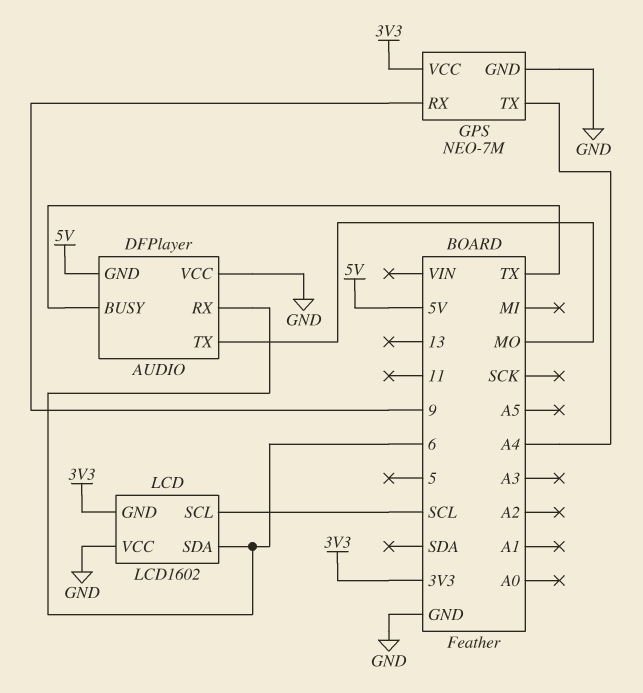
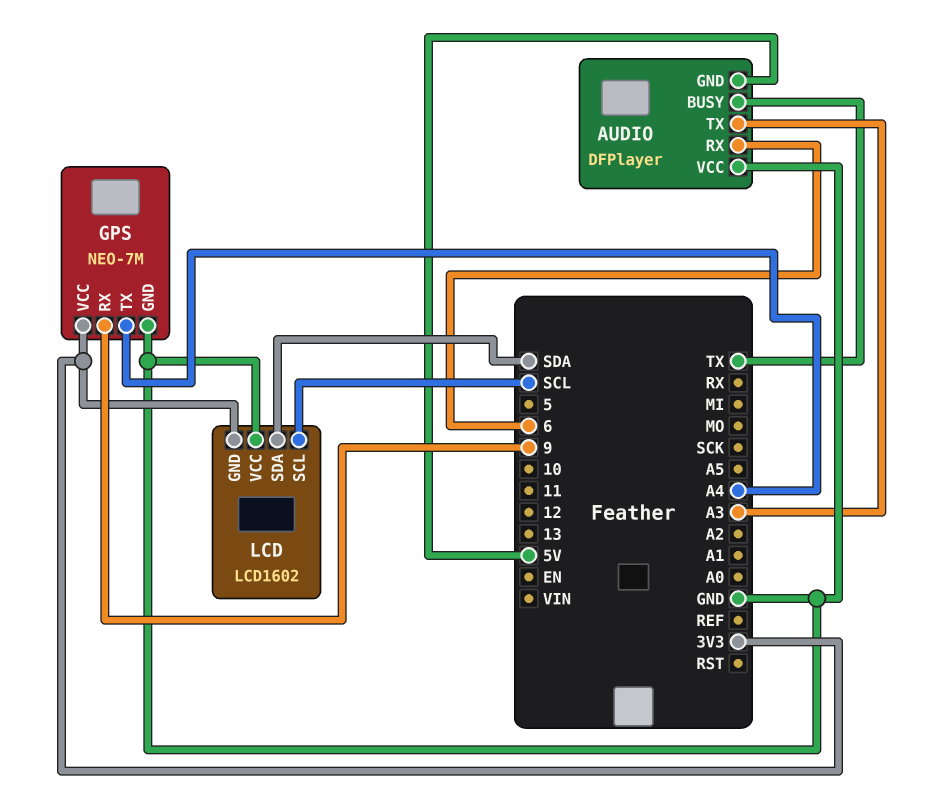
AUDIO pin TX: MO -> A3
LCD pin SDA: 6 -> SDA

